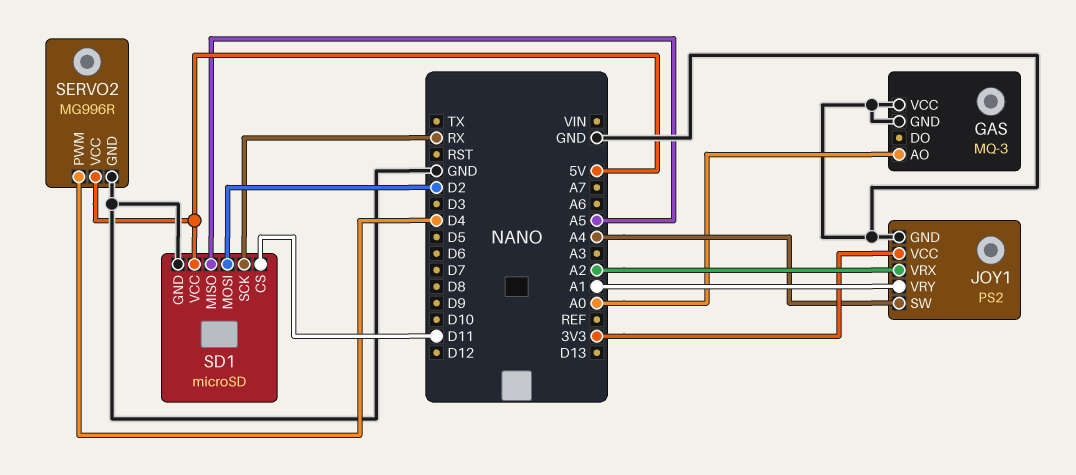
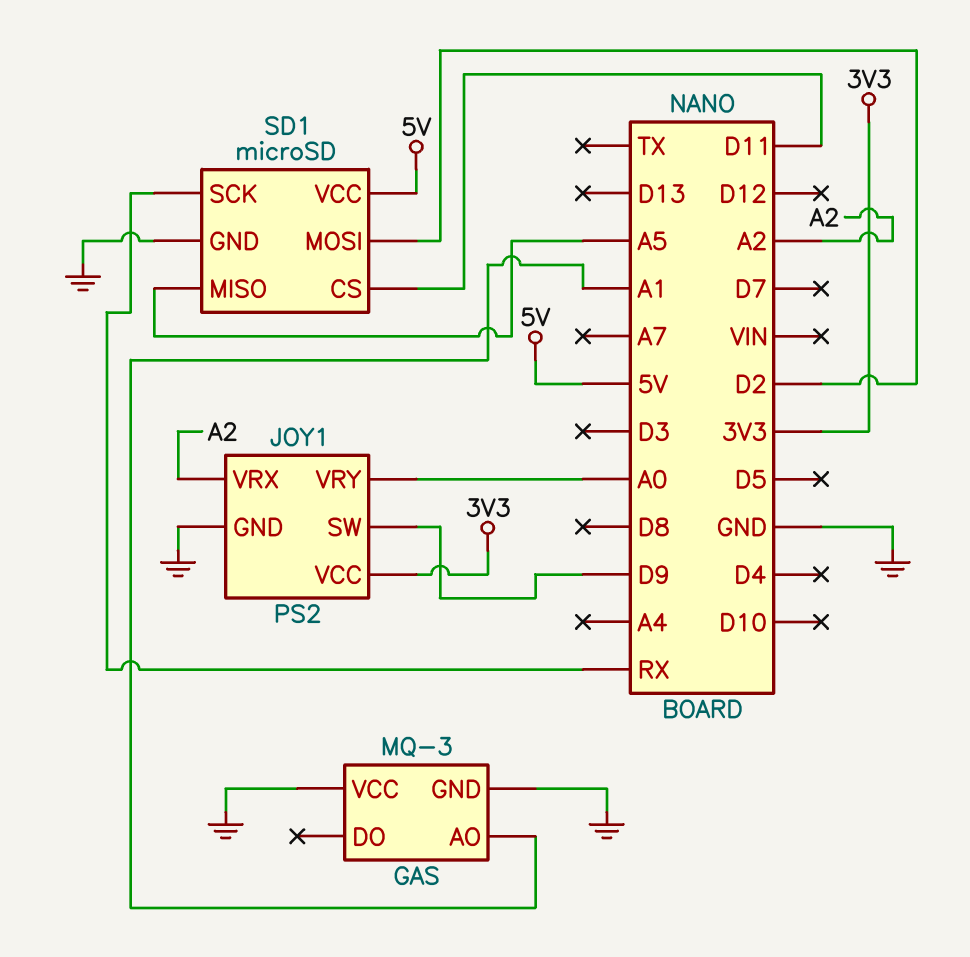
GAS pin AO: A0 -> A1
JOY1 pin SW: A4 -> D9
JOY1 pin VRY: A1 -> A0
SERVO2: MG996R -> none
SERVO2 pin GND: GND -> none
SERVO2 pin PWM: D4 -> none
SERVO2 pin VCC: 5V -> none

